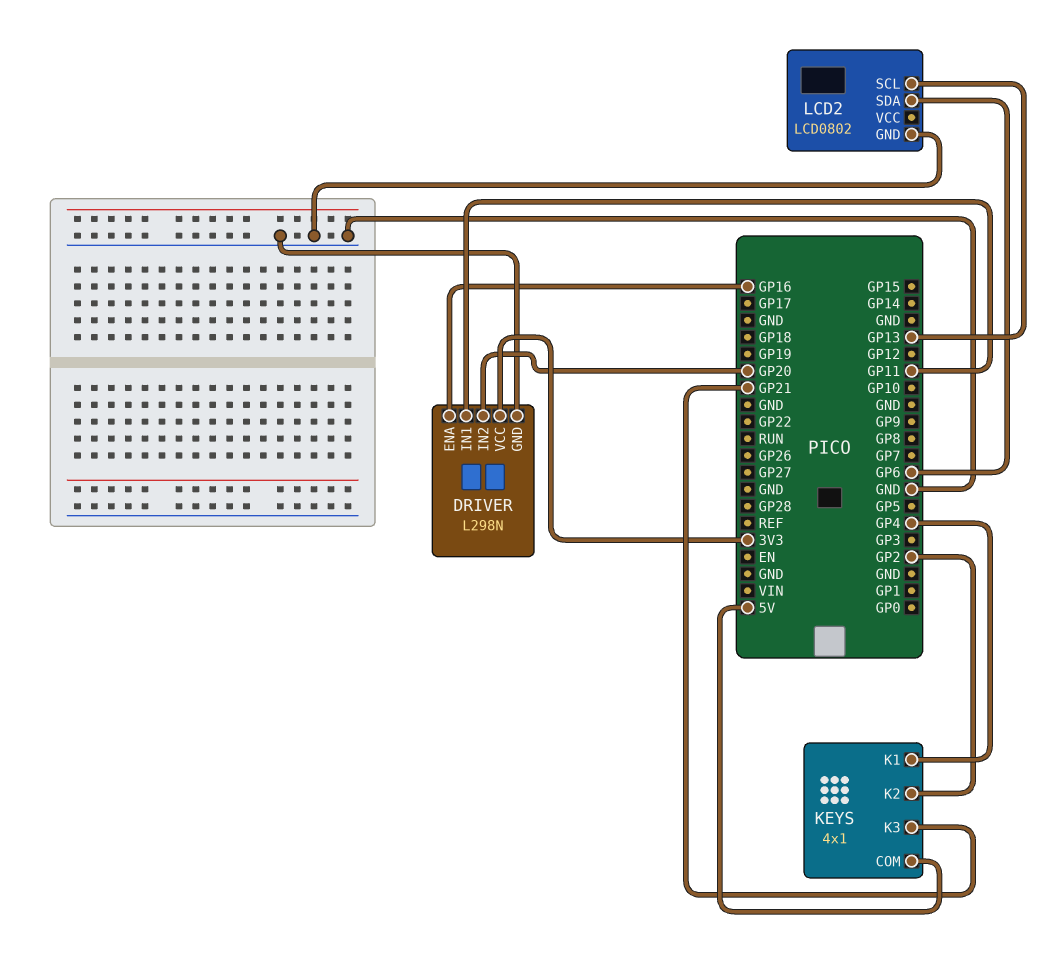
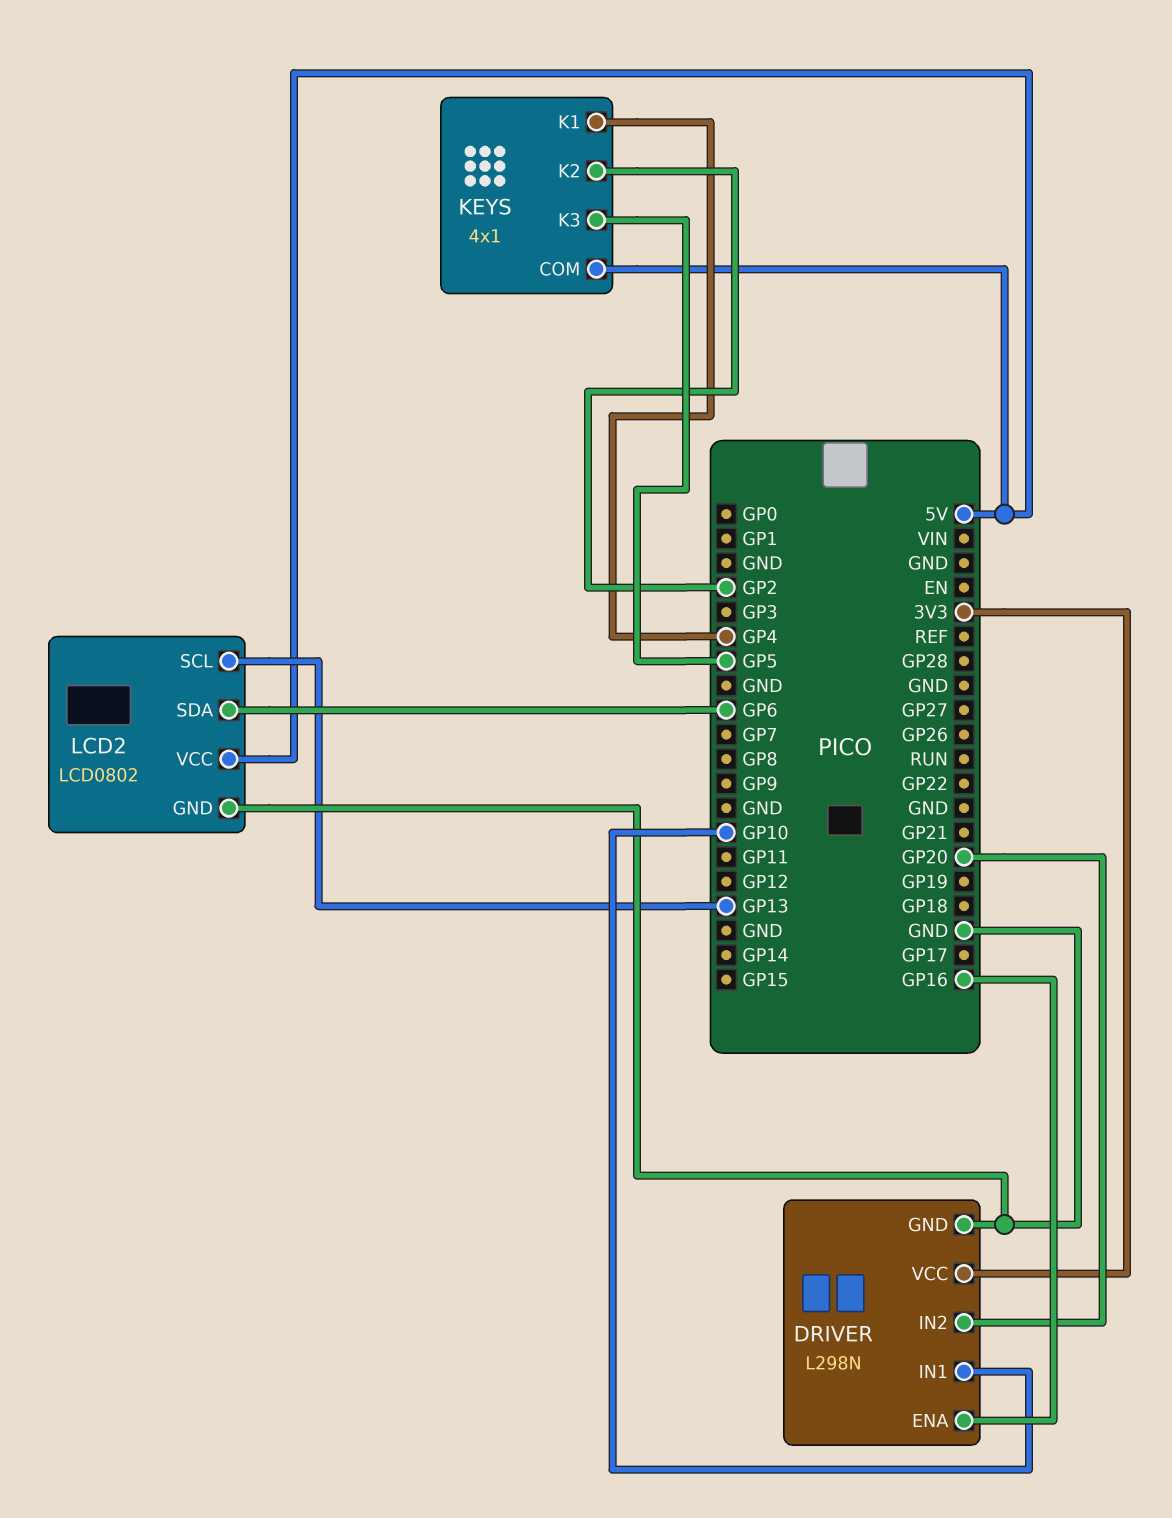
DRIVER pin IN1: GP11 -> GP10
KEYS pin K3: GP21 -> GP5
LCD2 pin VCC: none -> 5V

